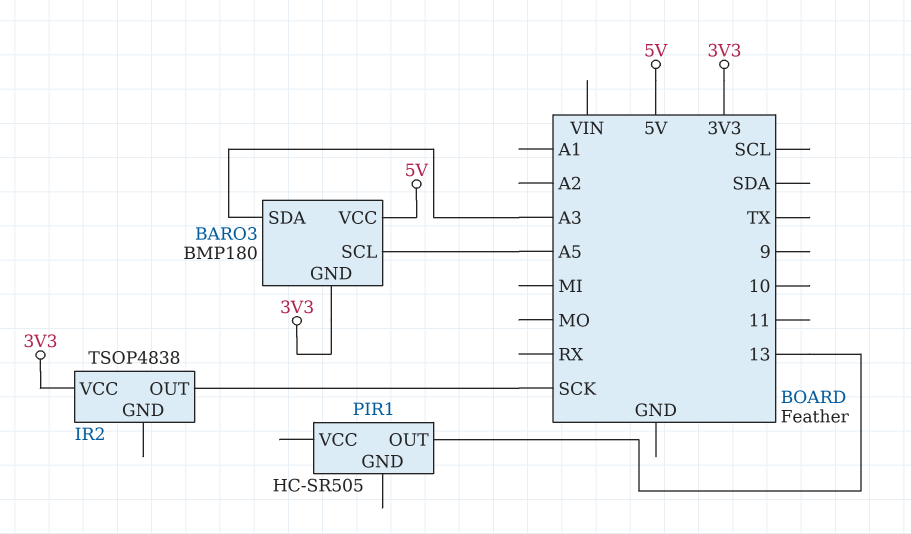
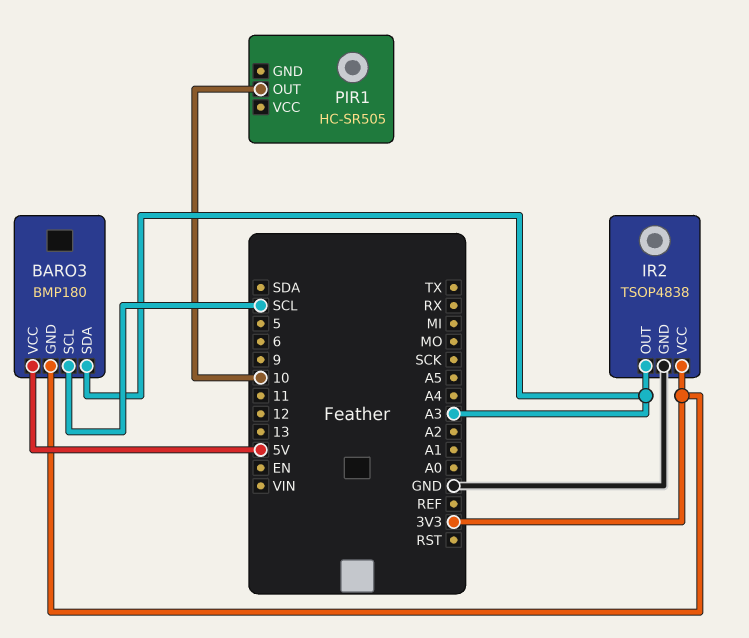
BARO3 pin SCL: A5 -> SCL
IR2 pin GND: none -> GND
IR2 pin OUT: SCK -> A3
PIR1 pin OUT: 13 -> 10

